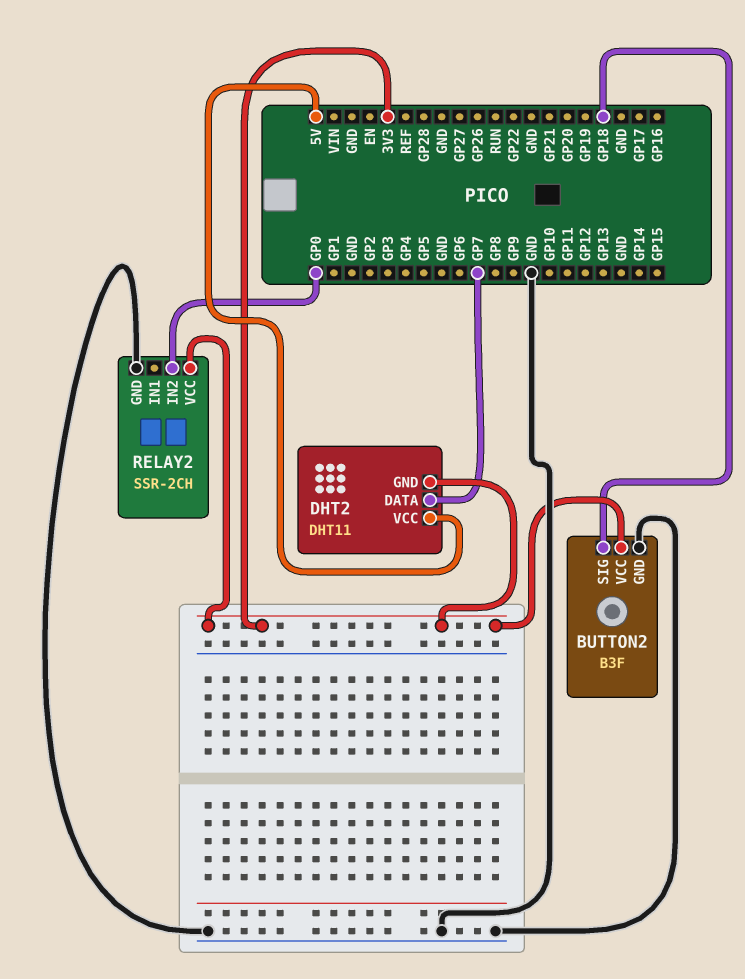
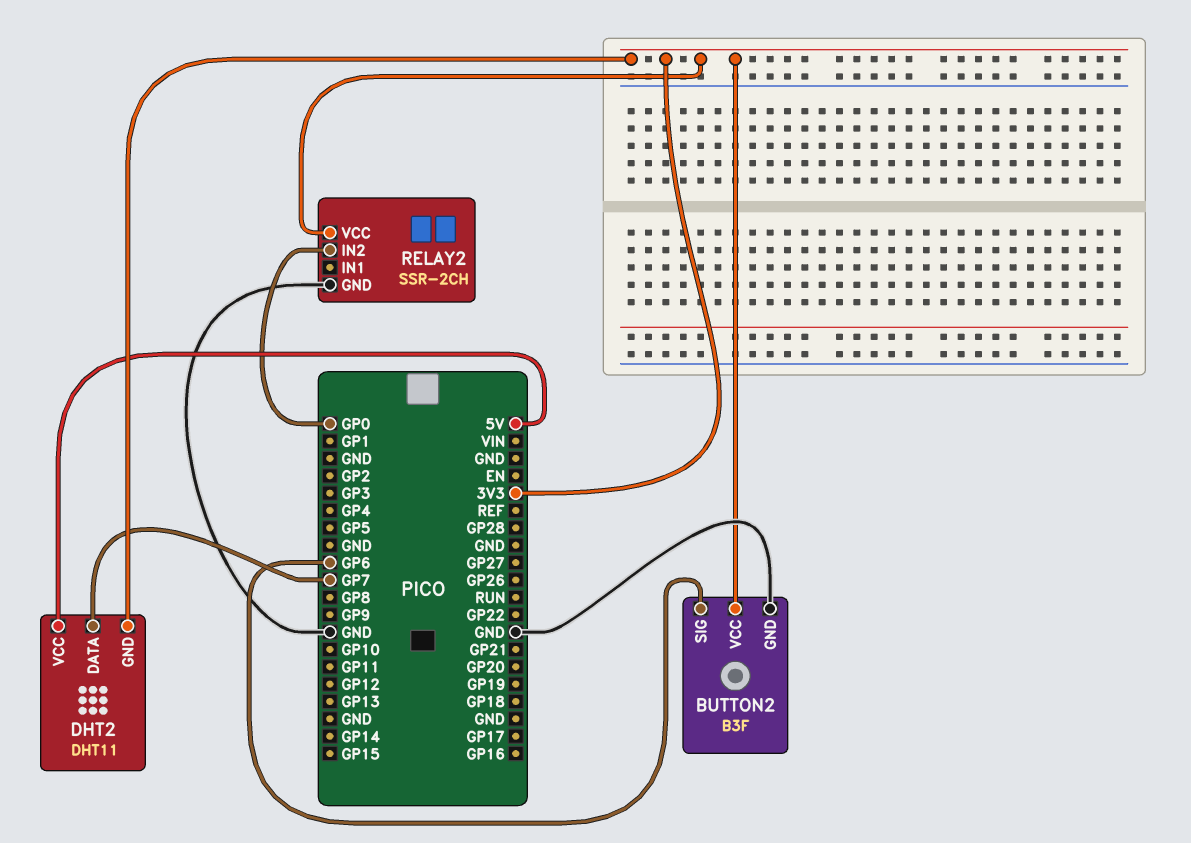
BUTTON2 pin SIG: GP18 -> GP6

